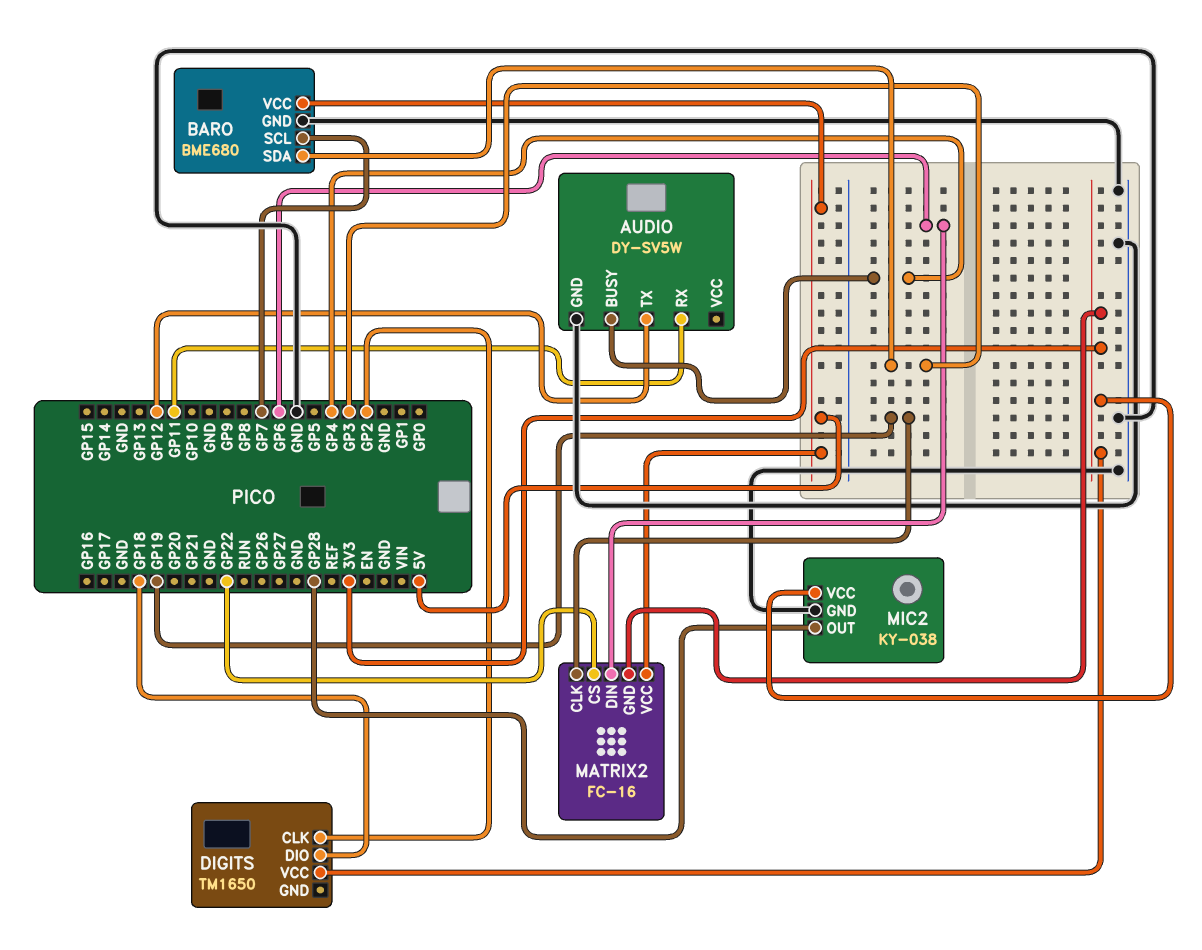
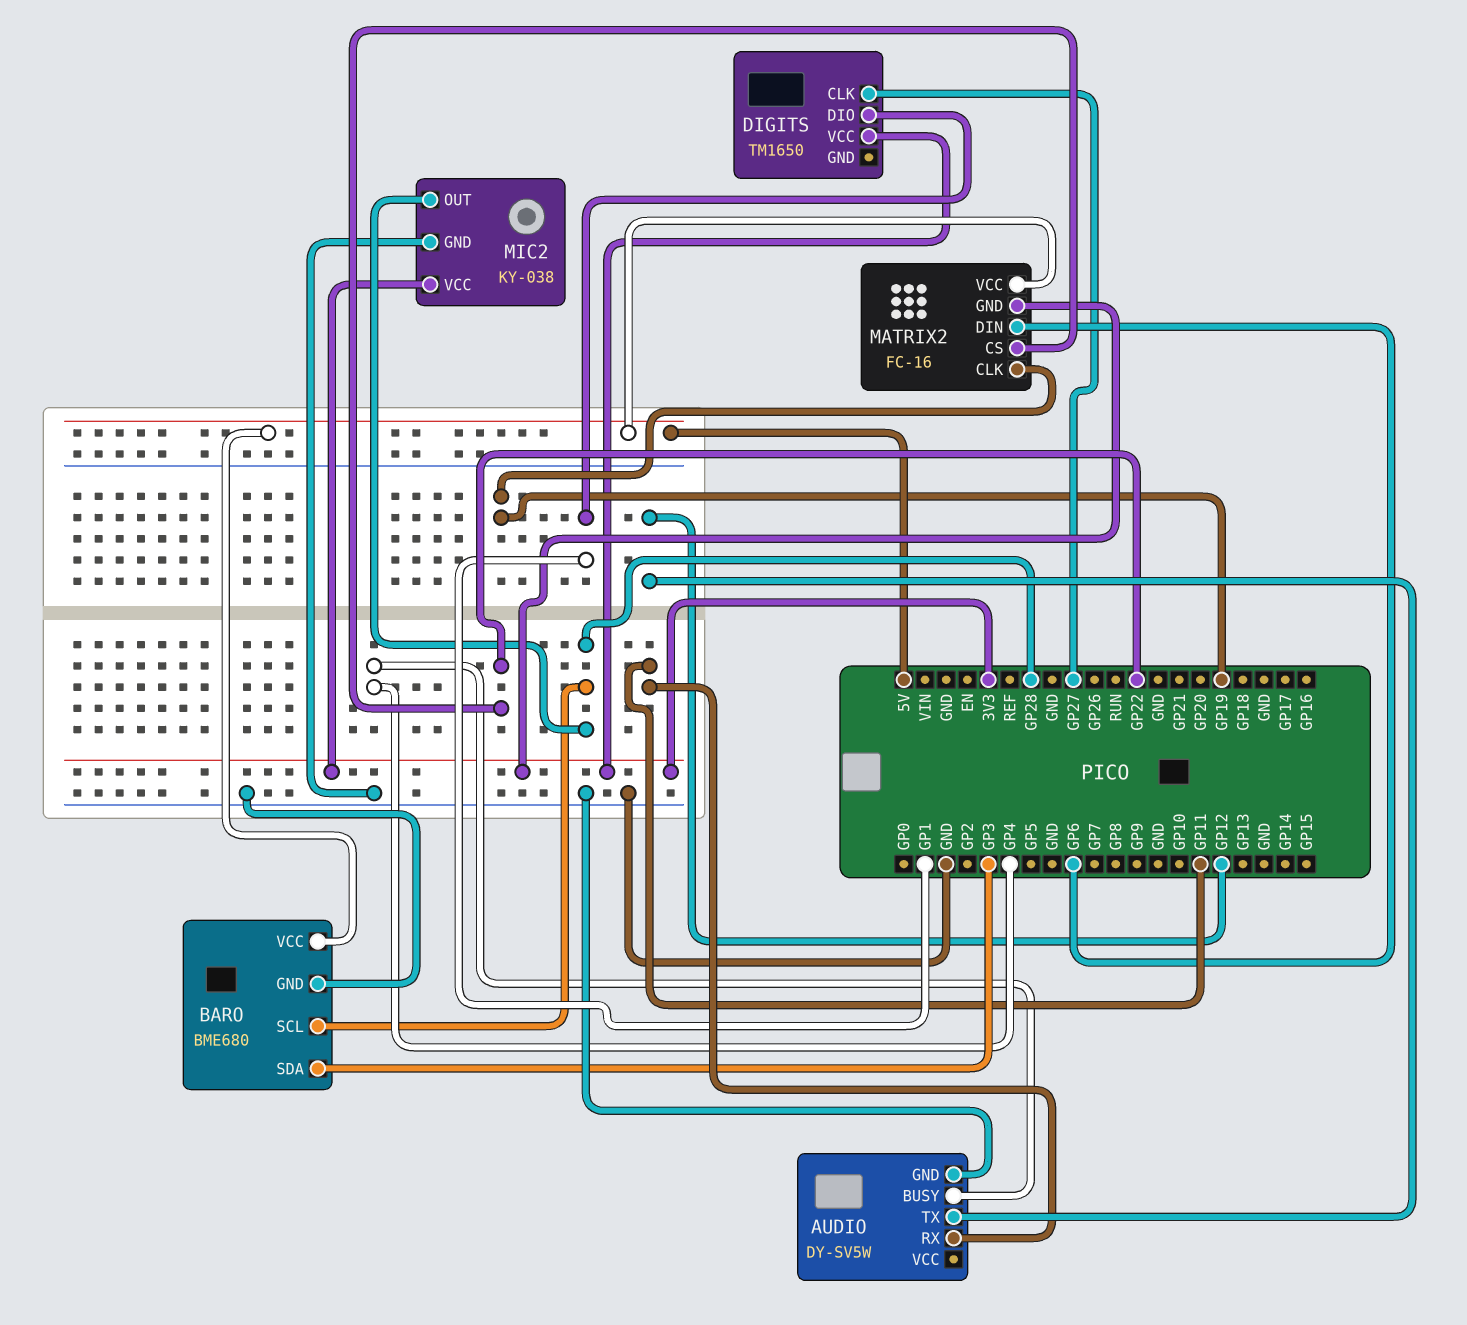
BARO pin SCL: GP7 -> GP28
DIGITS pin CLK: GP2 -> GP27
DIGITS pin DIO: GP18 -> GP1

